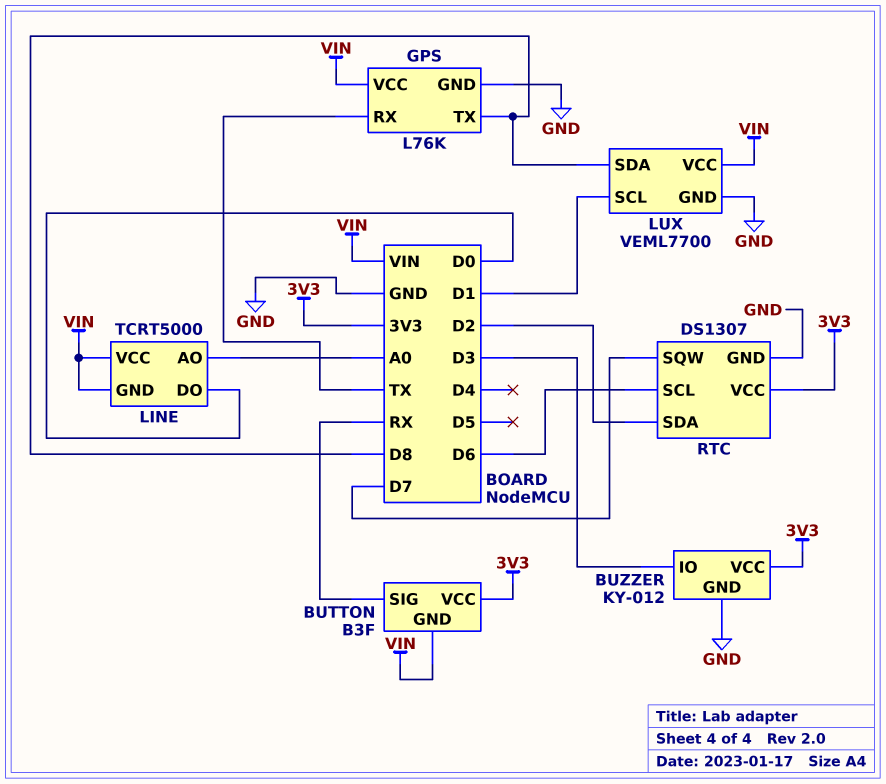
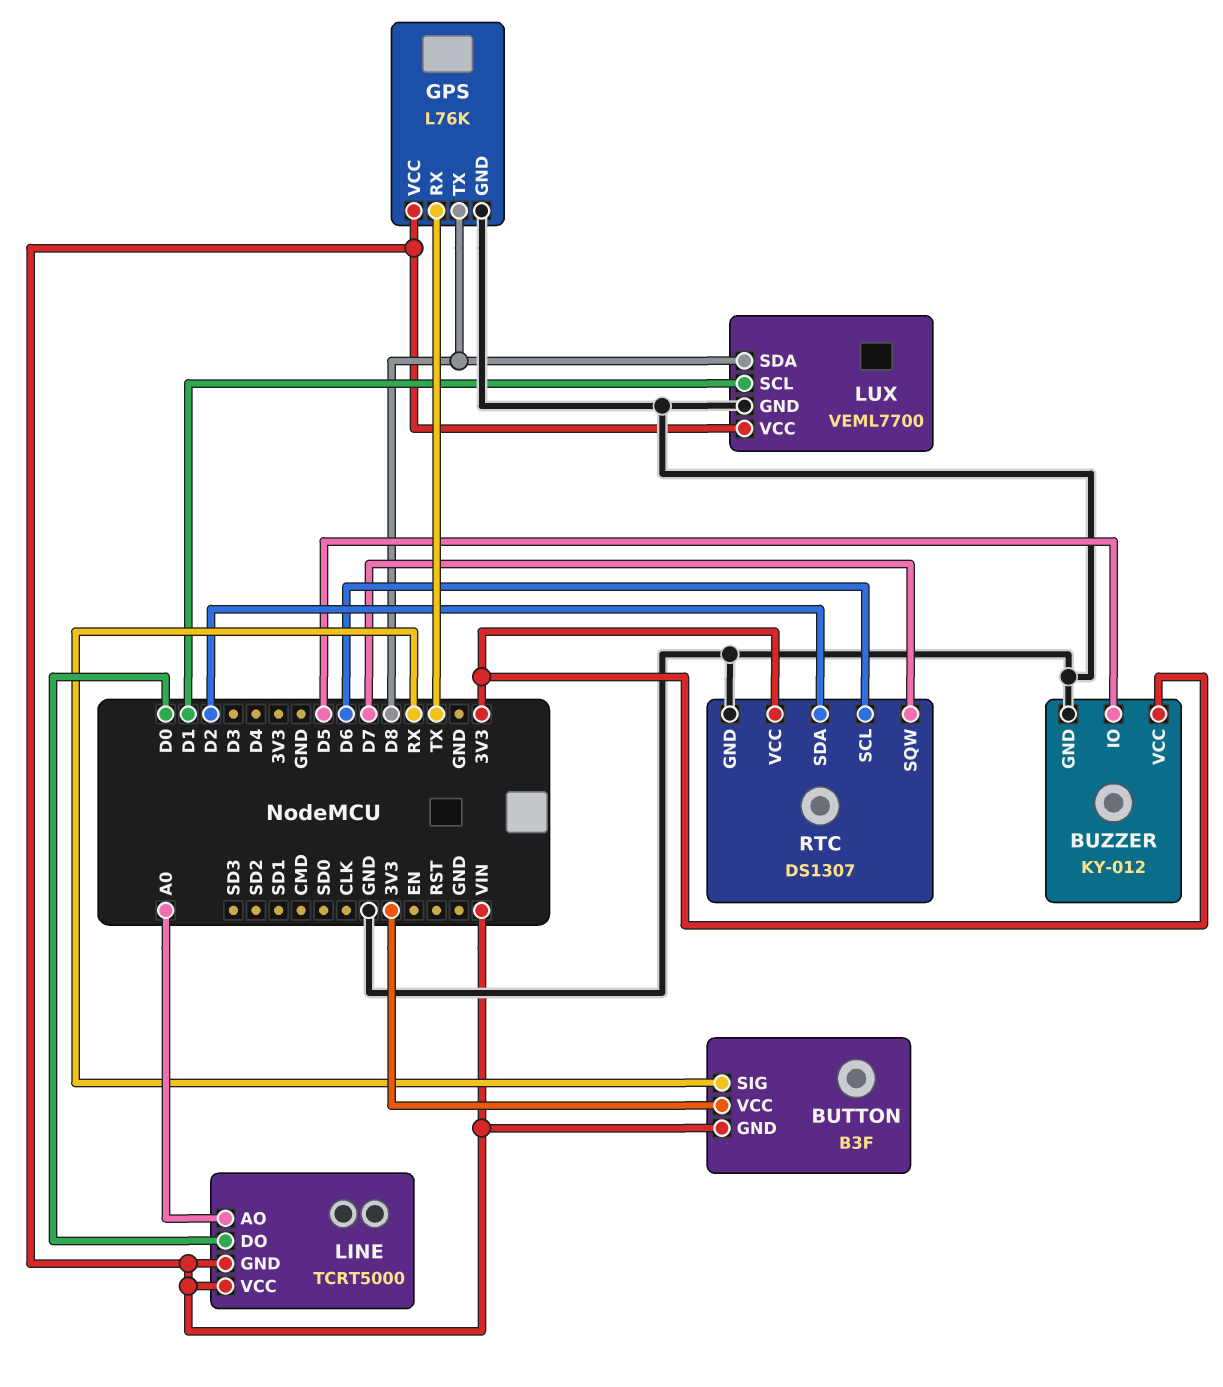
BUZZER pin IO: D3 -> D5

